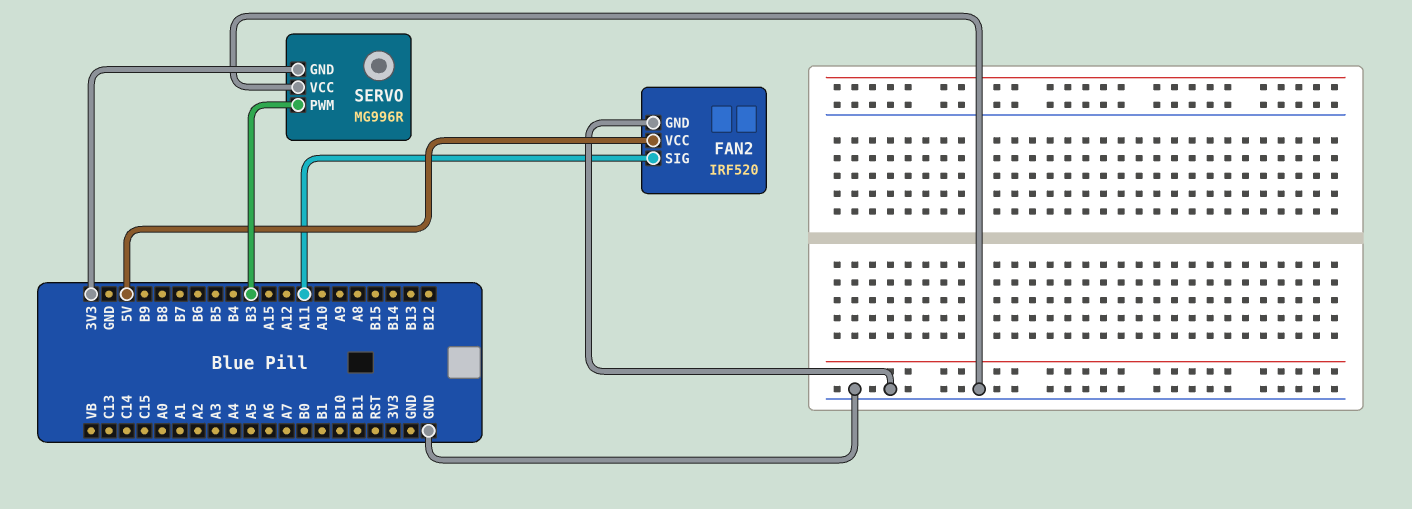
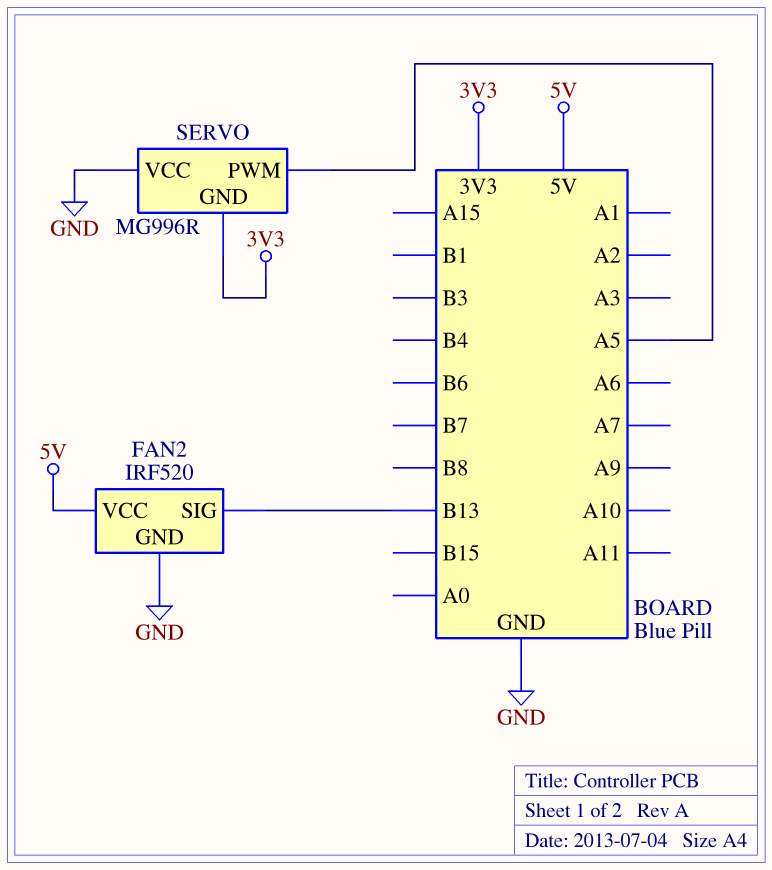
FAN2 pin SIG: A11 -> B13
SERVO pin PWM: B3 -> A5

